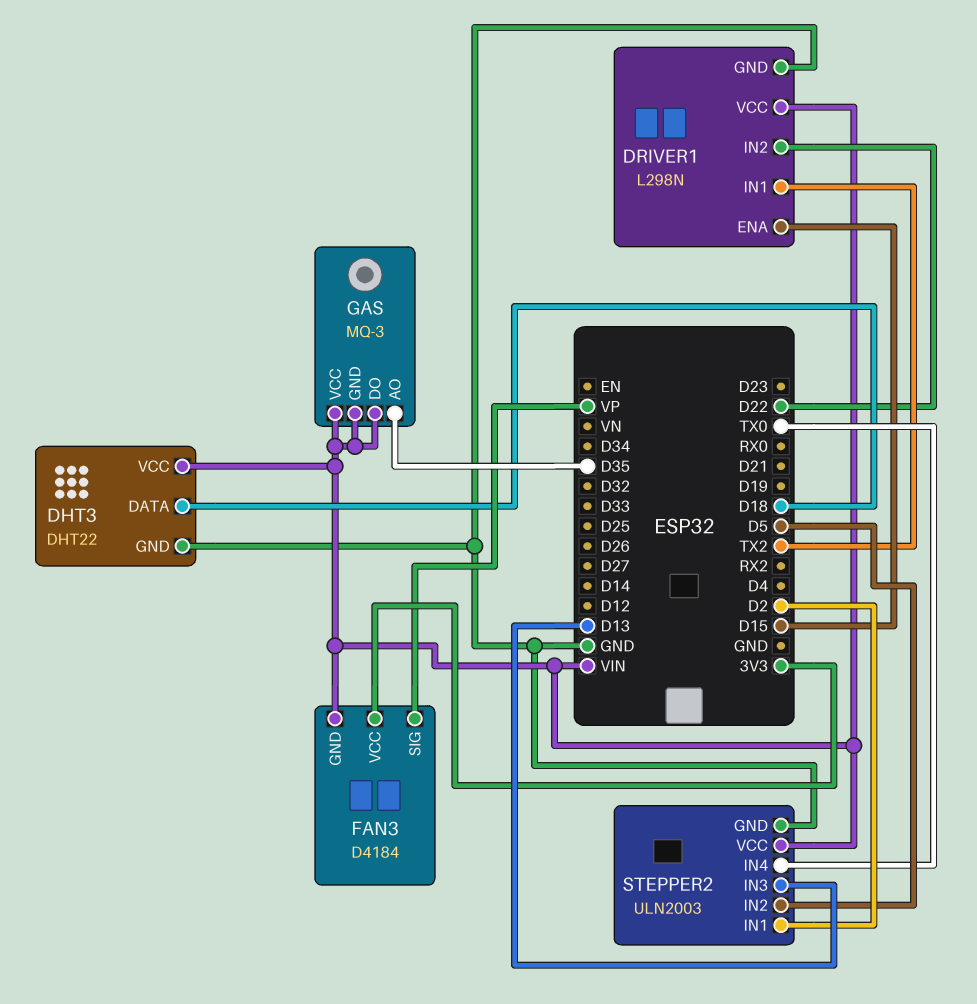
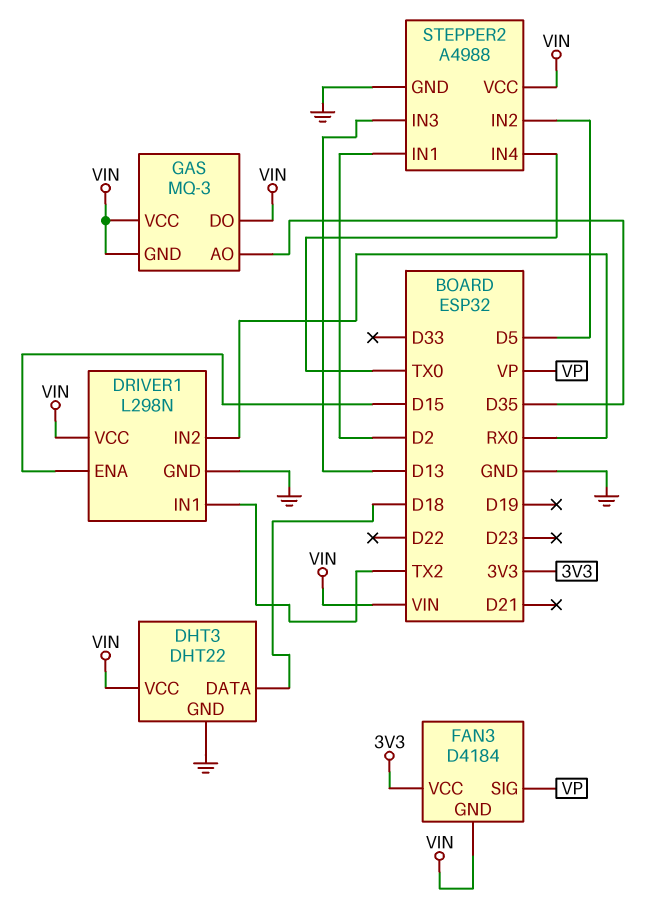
DRIVER1 pin IN2: D22 -> RX0
STEPPER2: ULN2003 -> A4988

